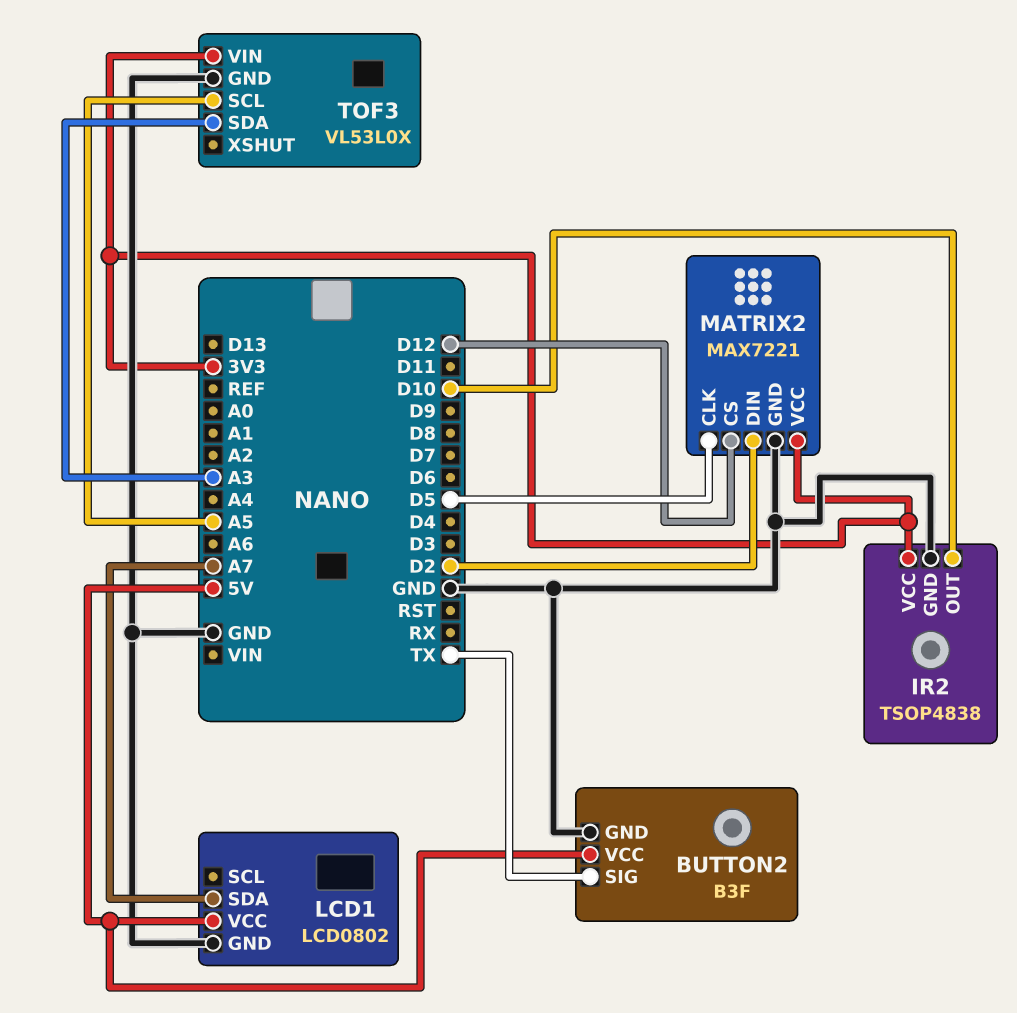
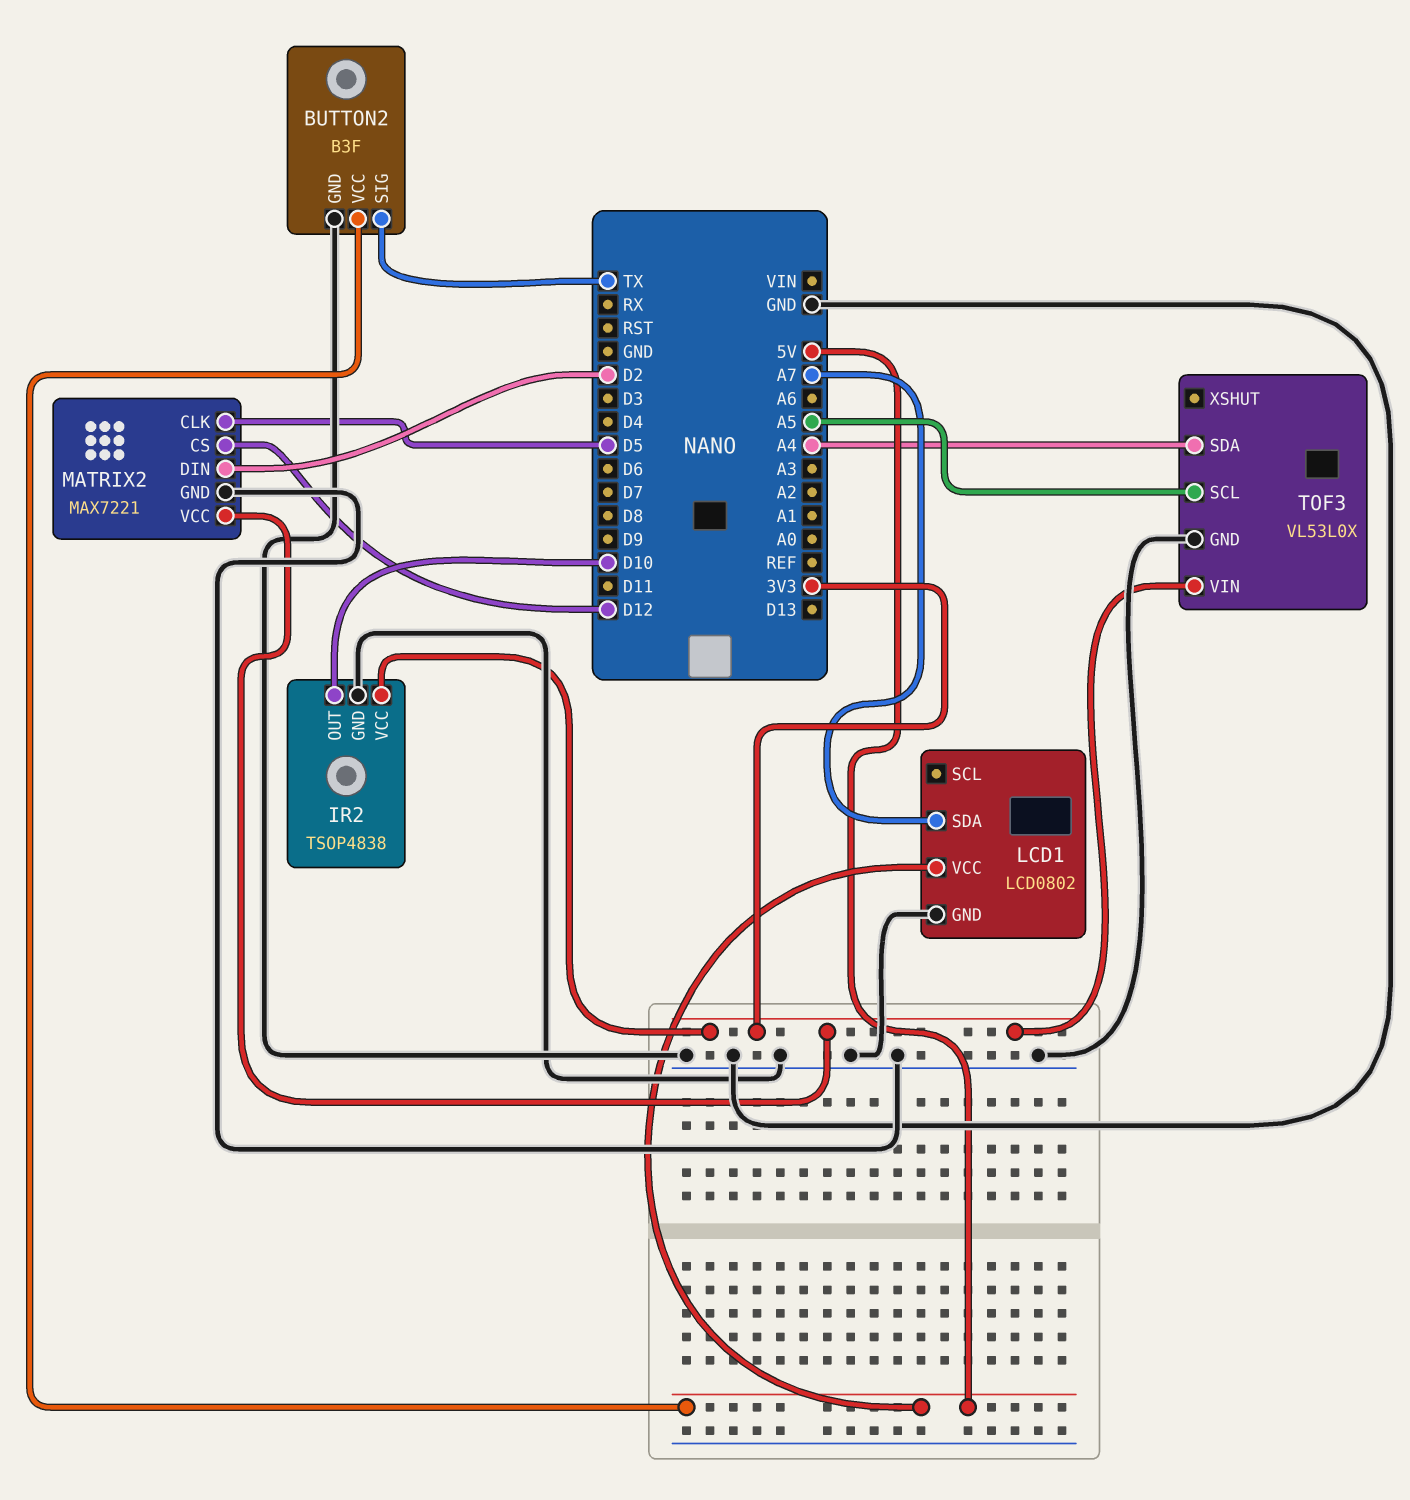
TOF3 pin SDA: A3 -> A4

